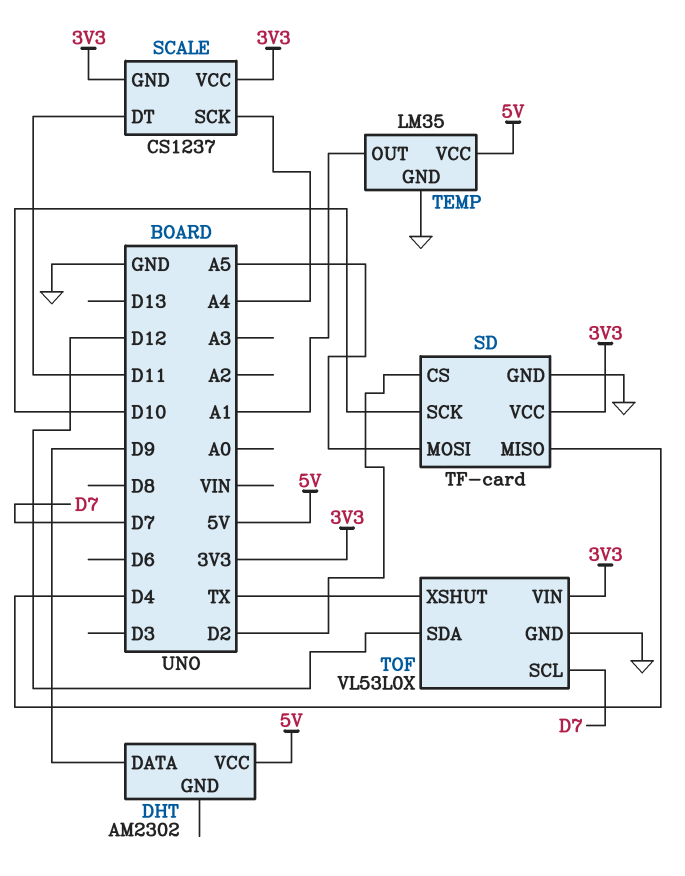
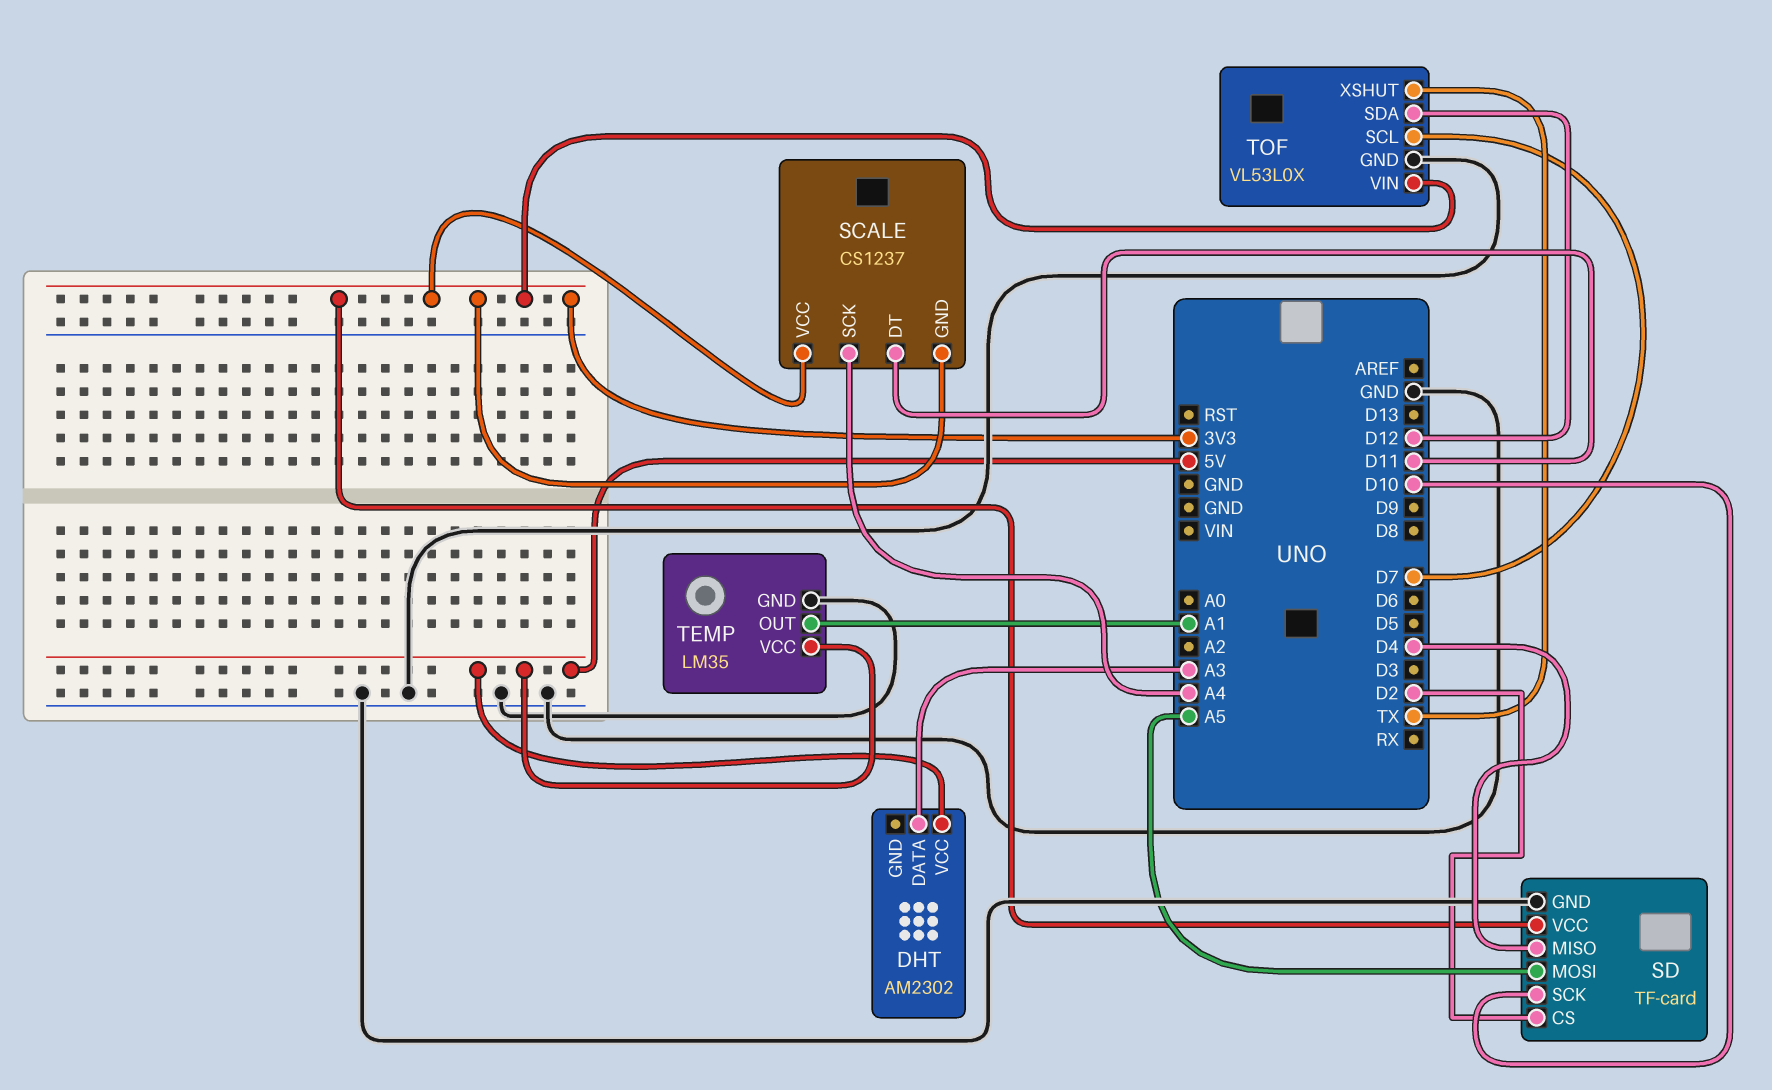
DHT pin DATA: D9 -> A3

